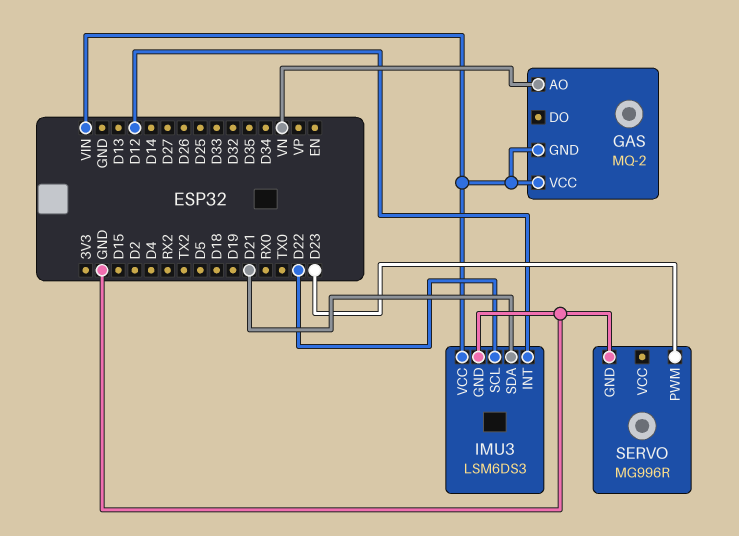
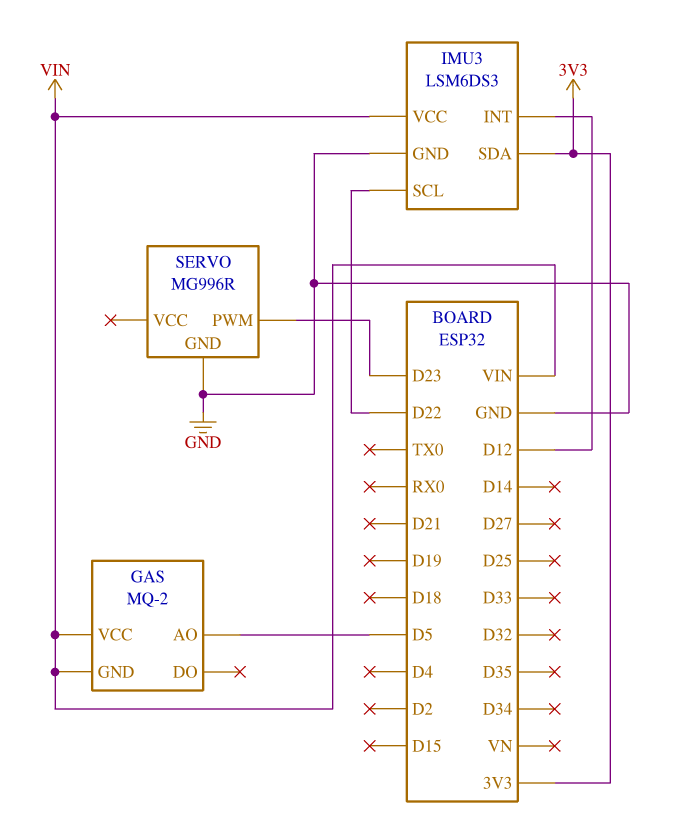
GAS pin AO: VN -> D5
IMU3 pin SDA: D21 -> 3V3

